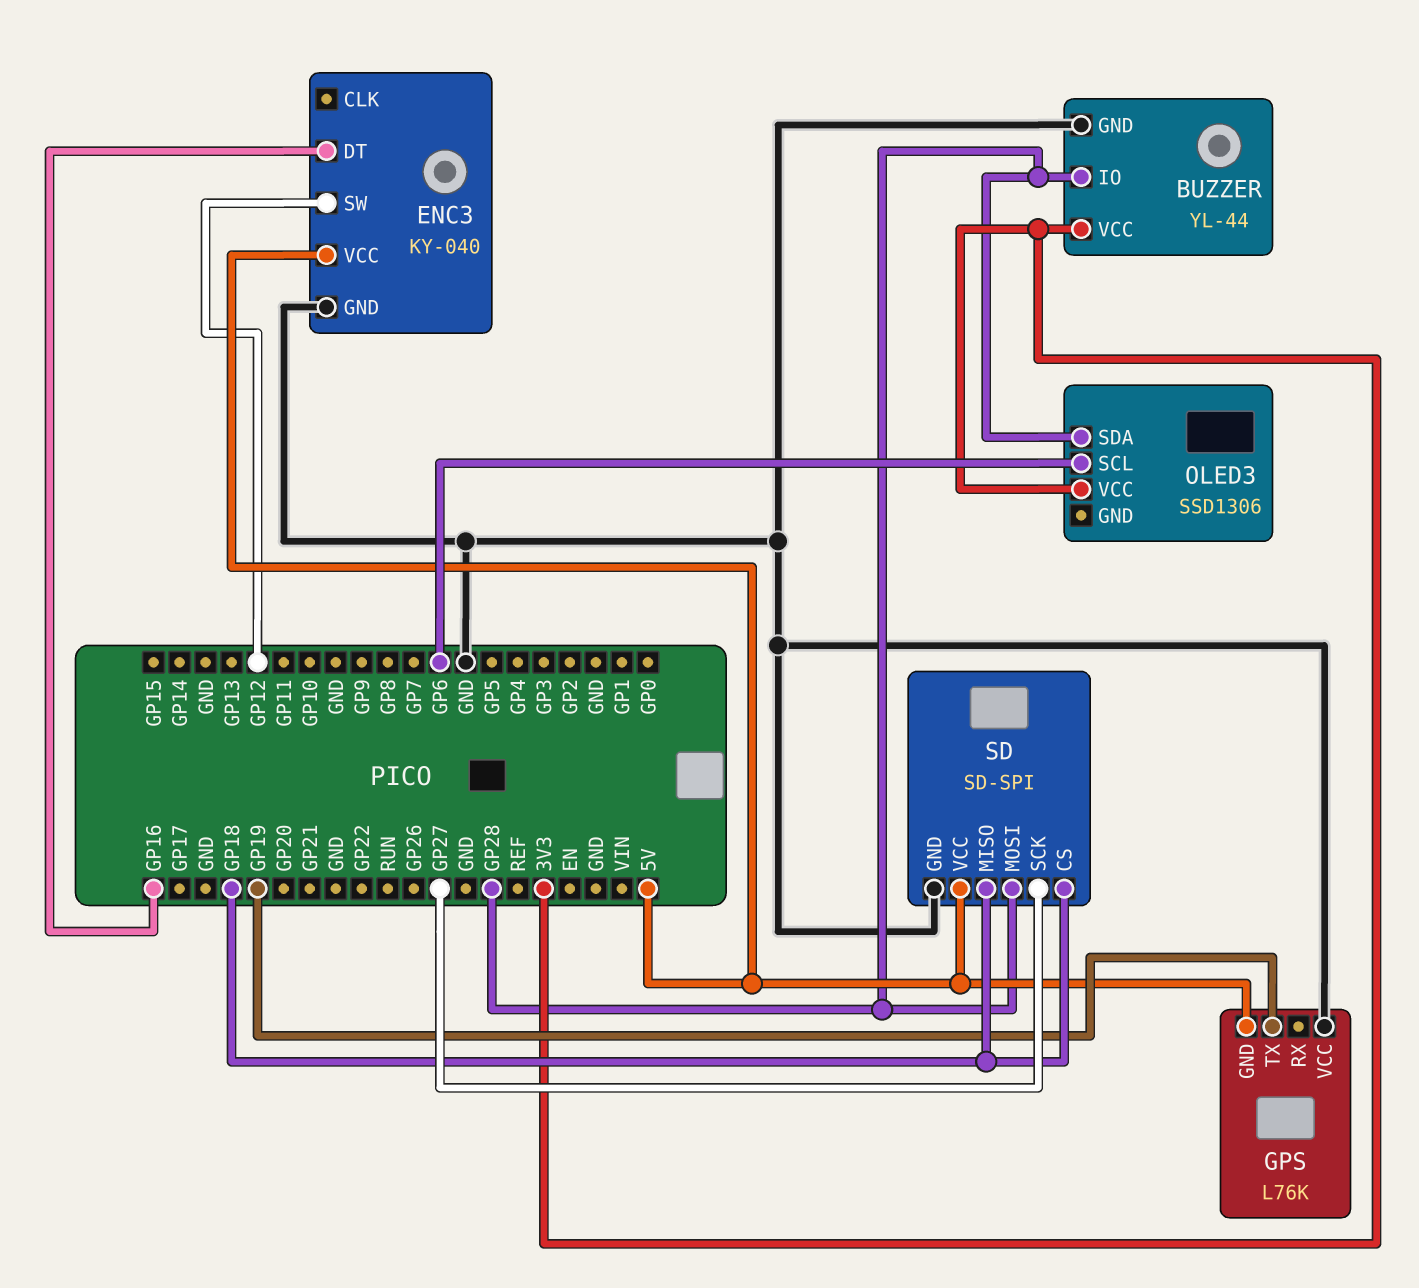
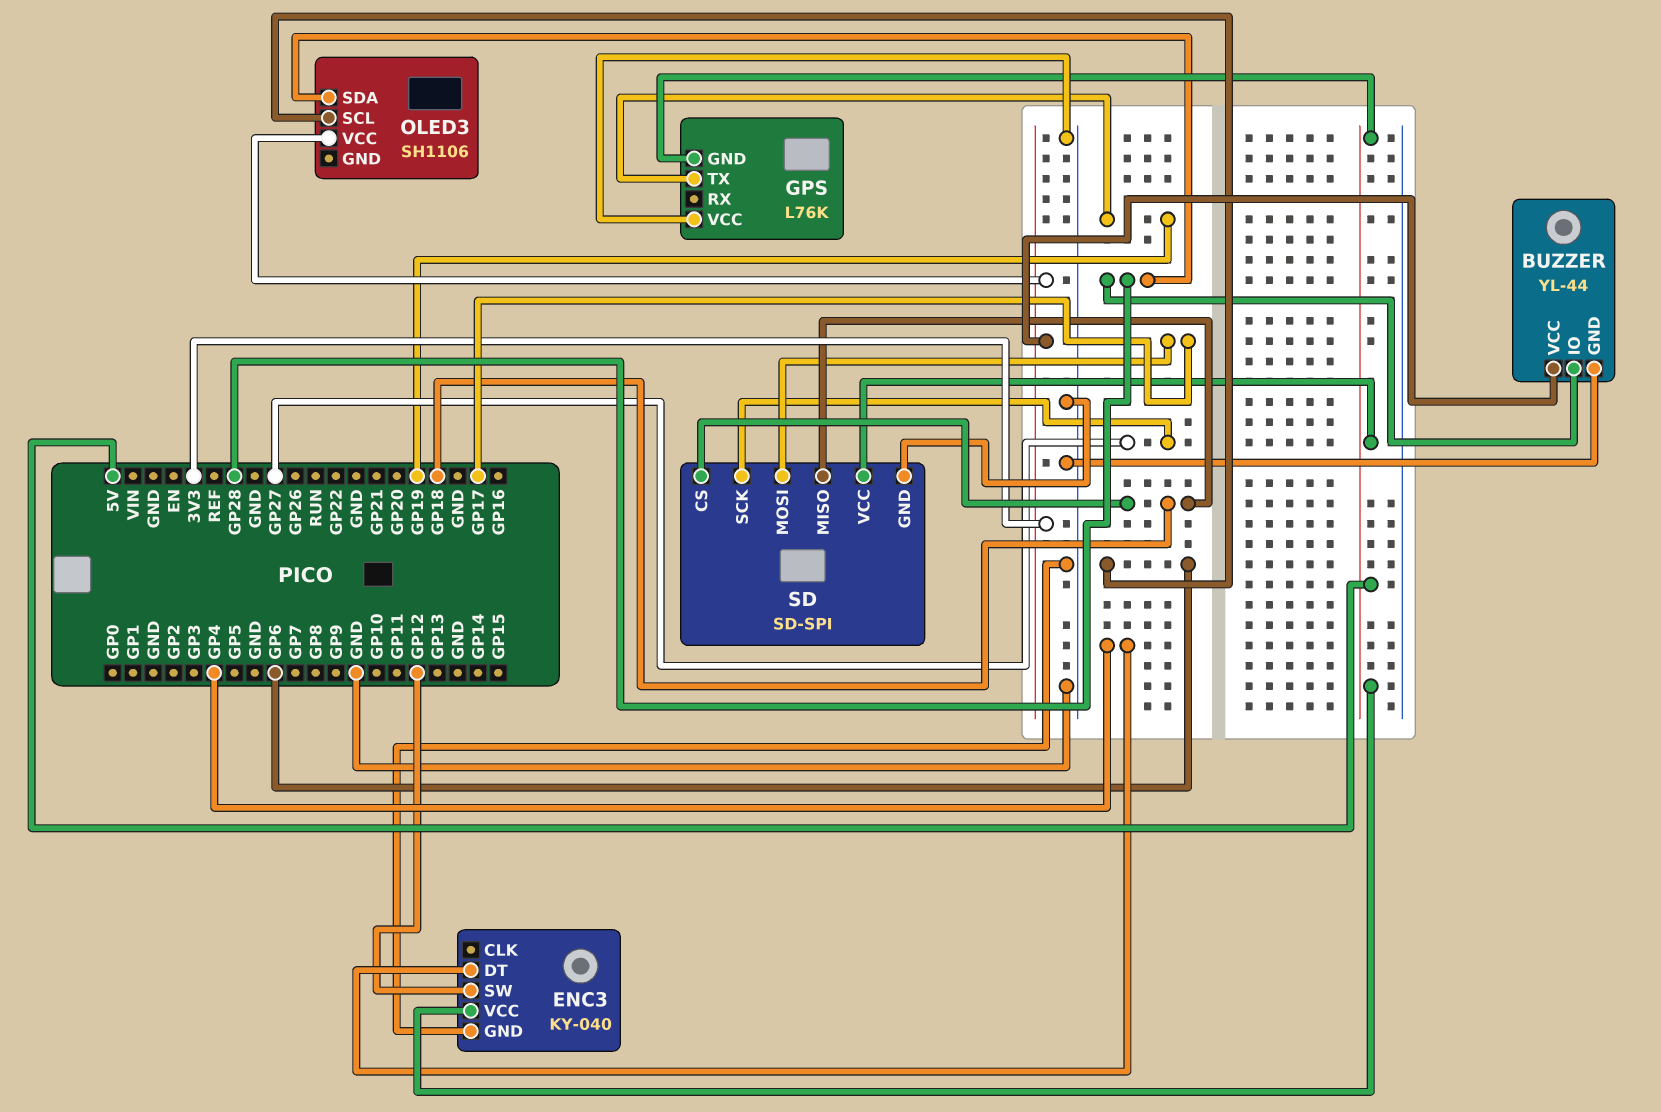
ENC3 pin DT: GP16 -> GP4
OLED3: SSD1306 -> SH1106
SD pin MOSI: GP28 -> GP17

